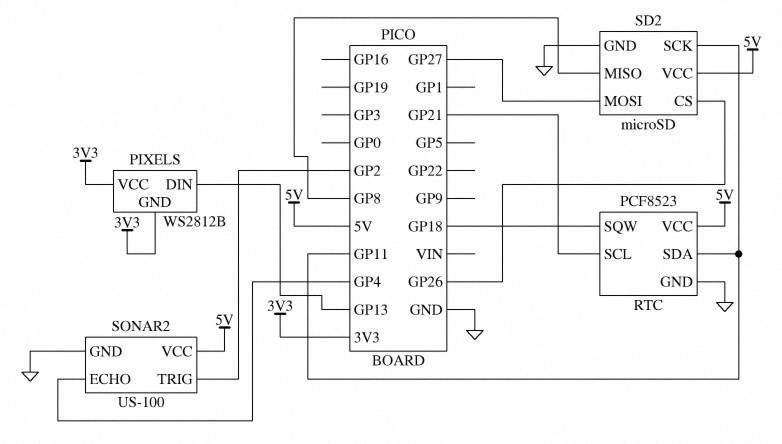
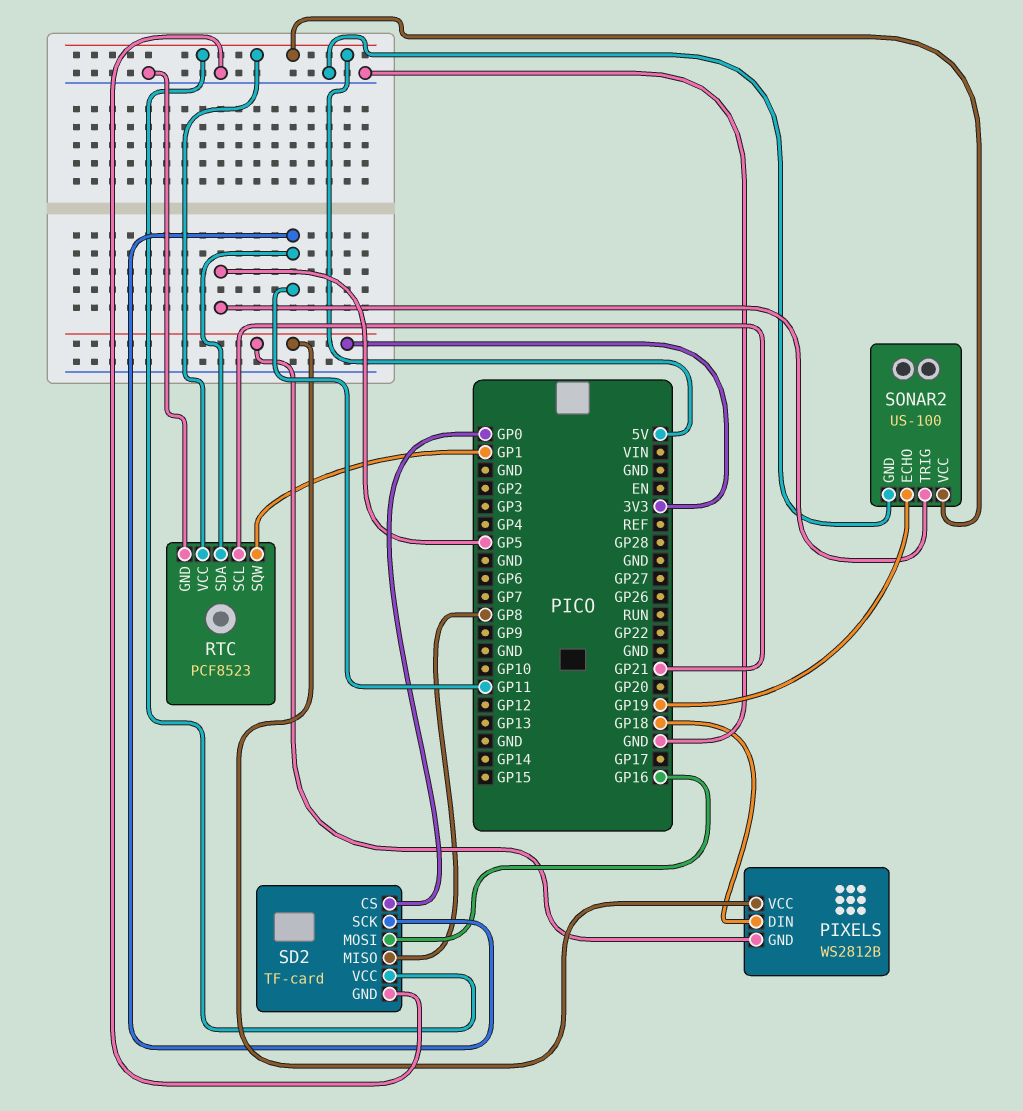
PIXELS pin DIN: GP13 -> GP18
RTC pin SQW: GP18 -> GP1
SD2: microSD -> TF-card
SD2 pin CS: GP26 -> GP0
SD2 pin MOSI: GP27 -> GP16
SONAR2 pin ECHO: GP4 -> GP19
SONAR2 pin TRIG: GP2 -> GP5

